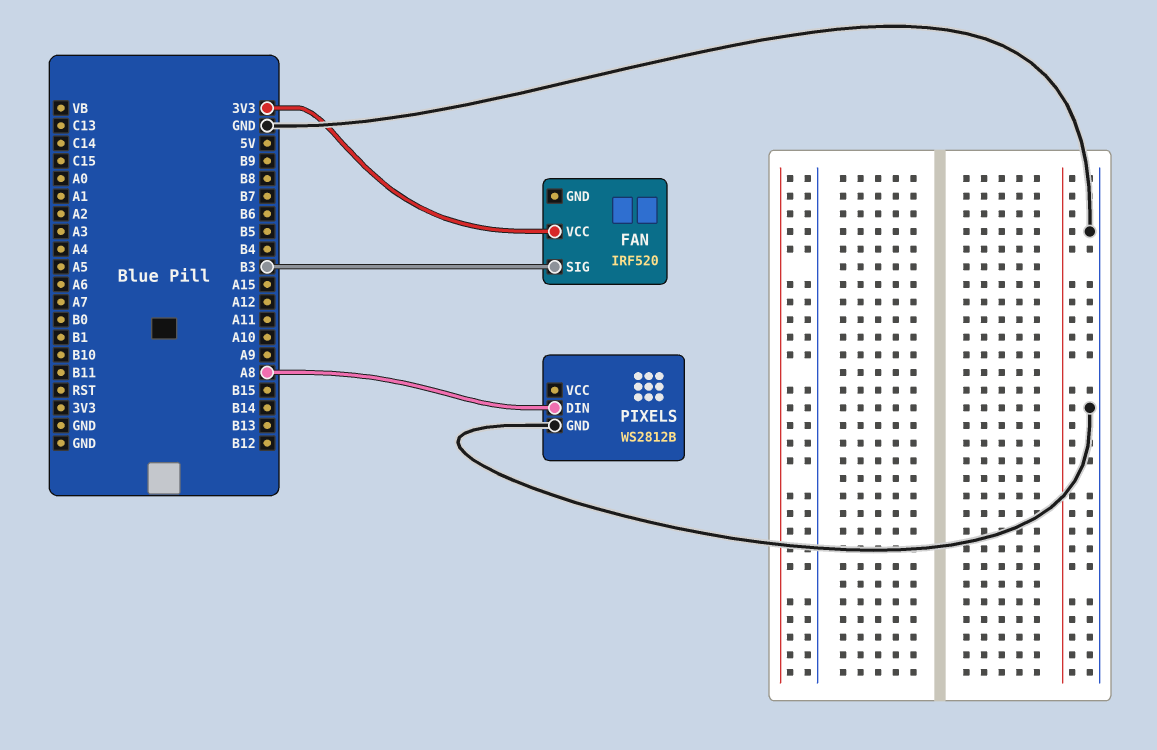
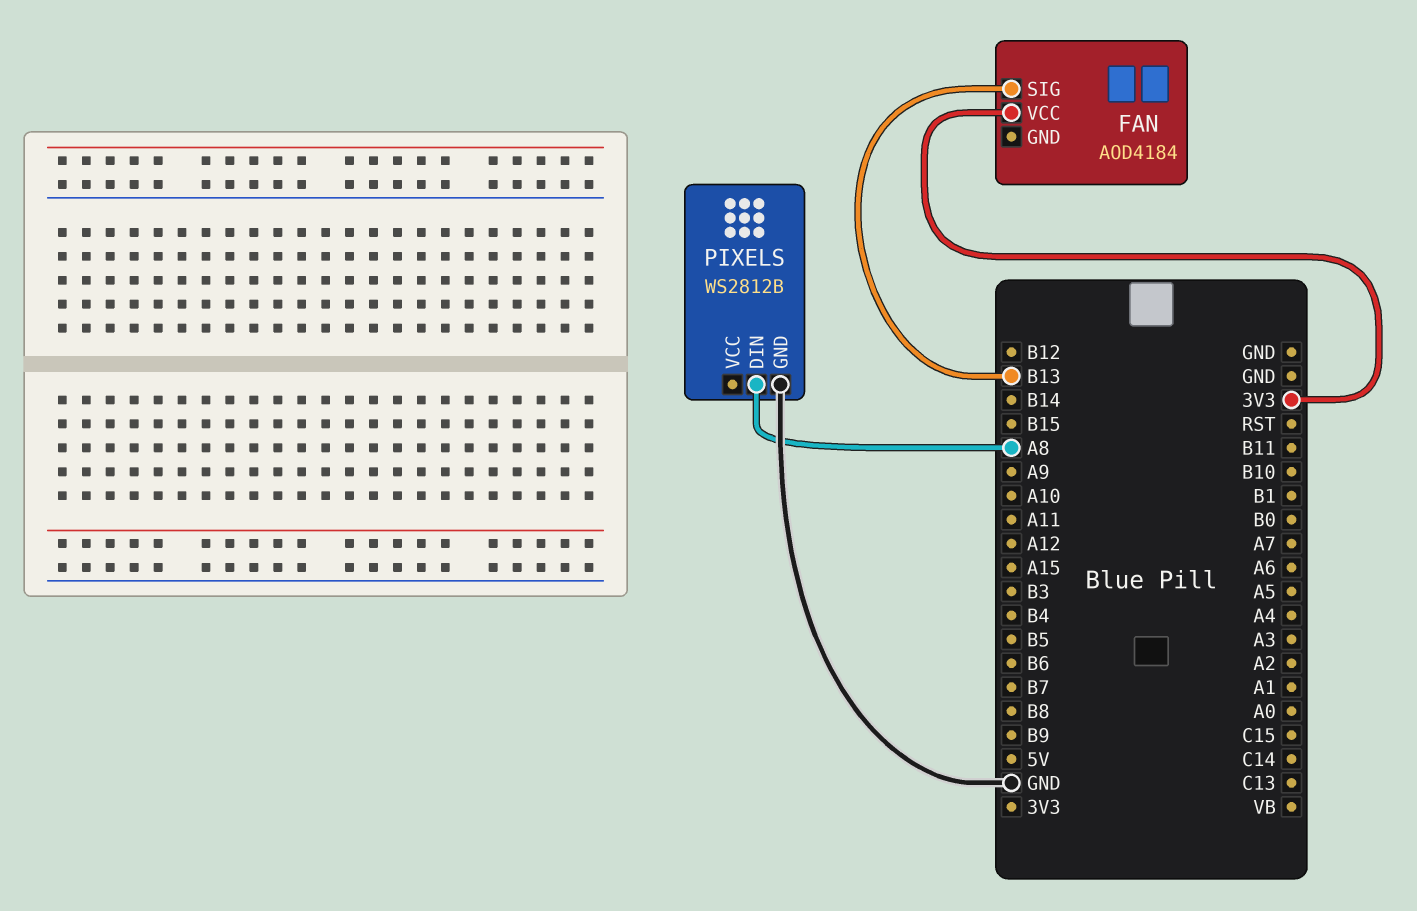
FAN: IRF520 -> AOD4184
FAN pin SIG: B3 -> B13

